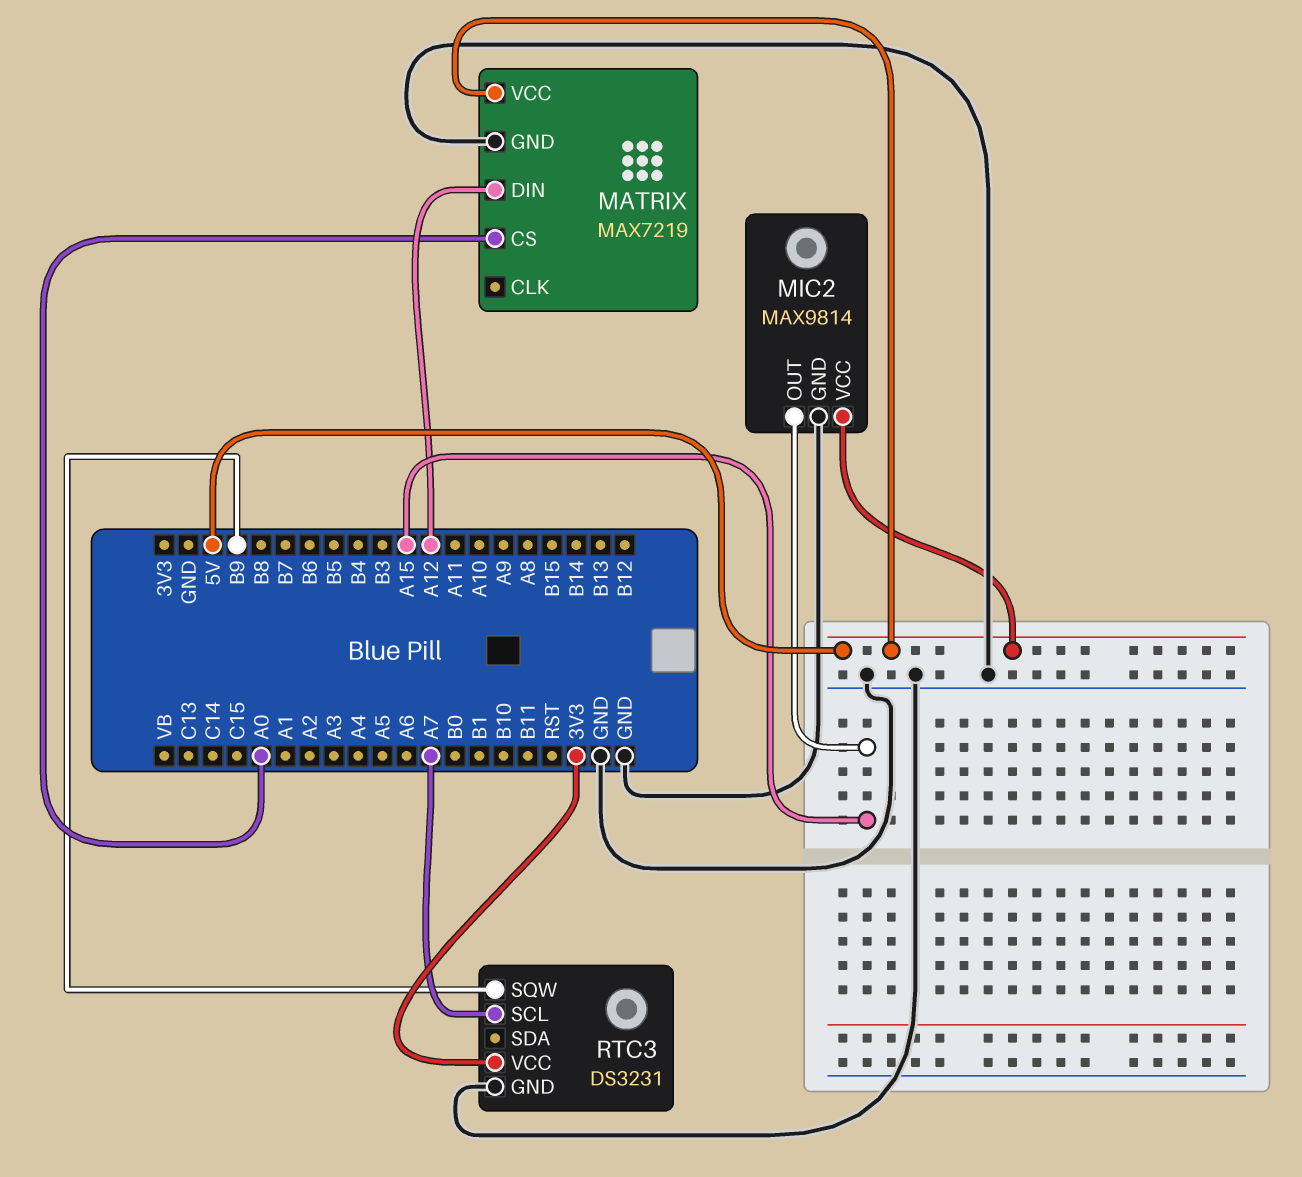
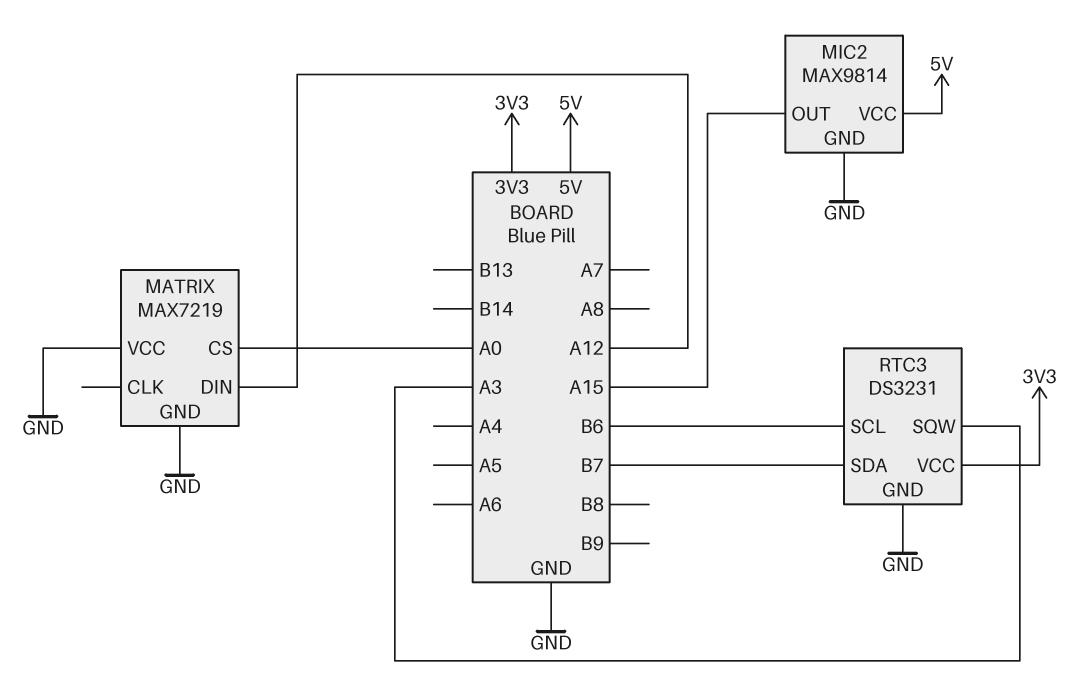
MATRIX pin VCC: 5V -> GND
RTC3 pin SCL: A7 -> B6
RTC3 pin SDA: none -> B7
RTC3 pin SQW: B9 -> A3

